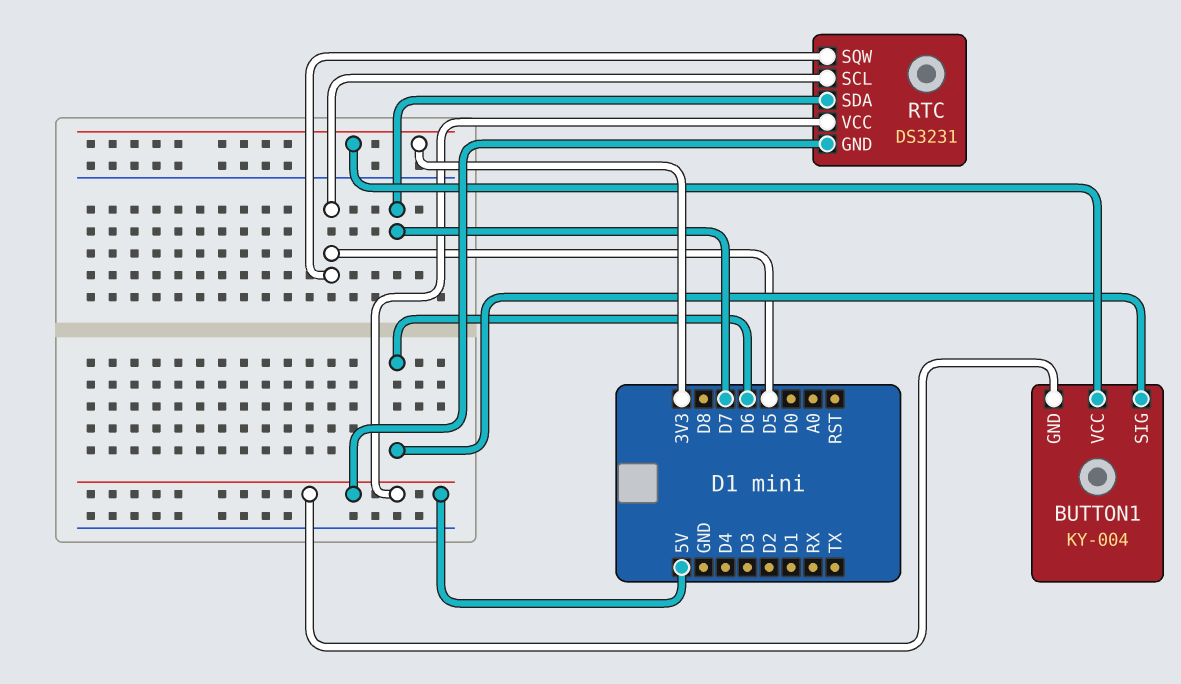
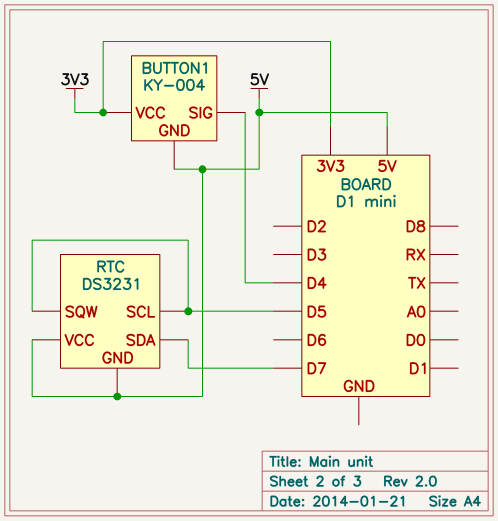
BUTTON1 pin SIG: D6 -> D4

